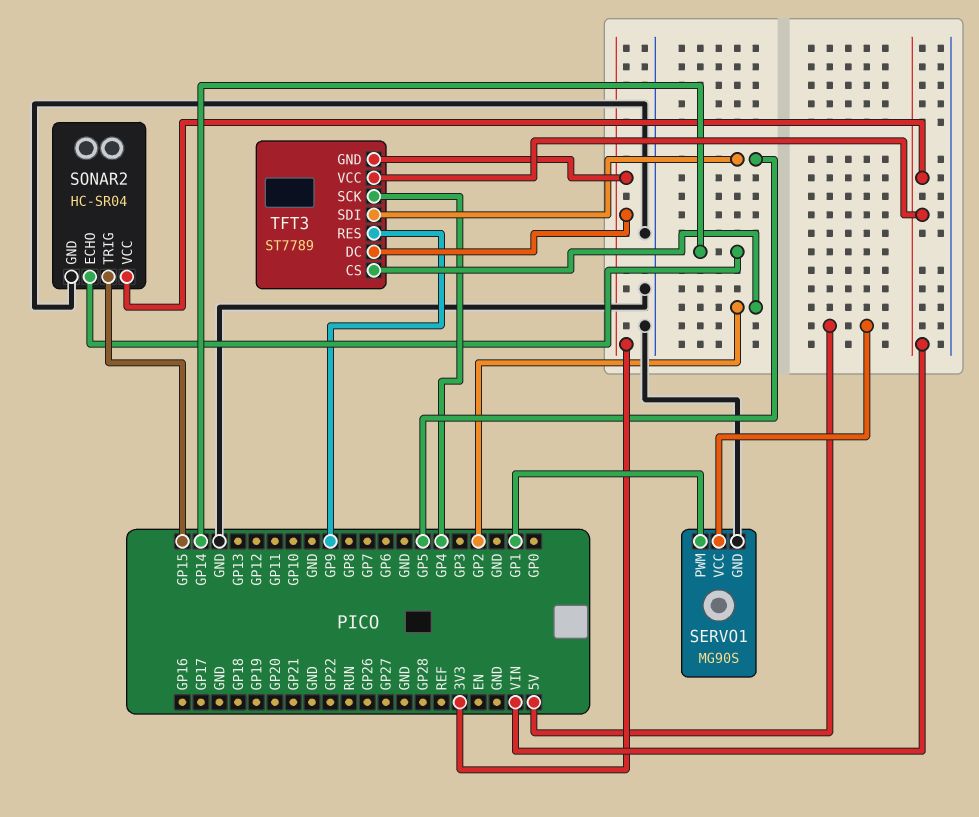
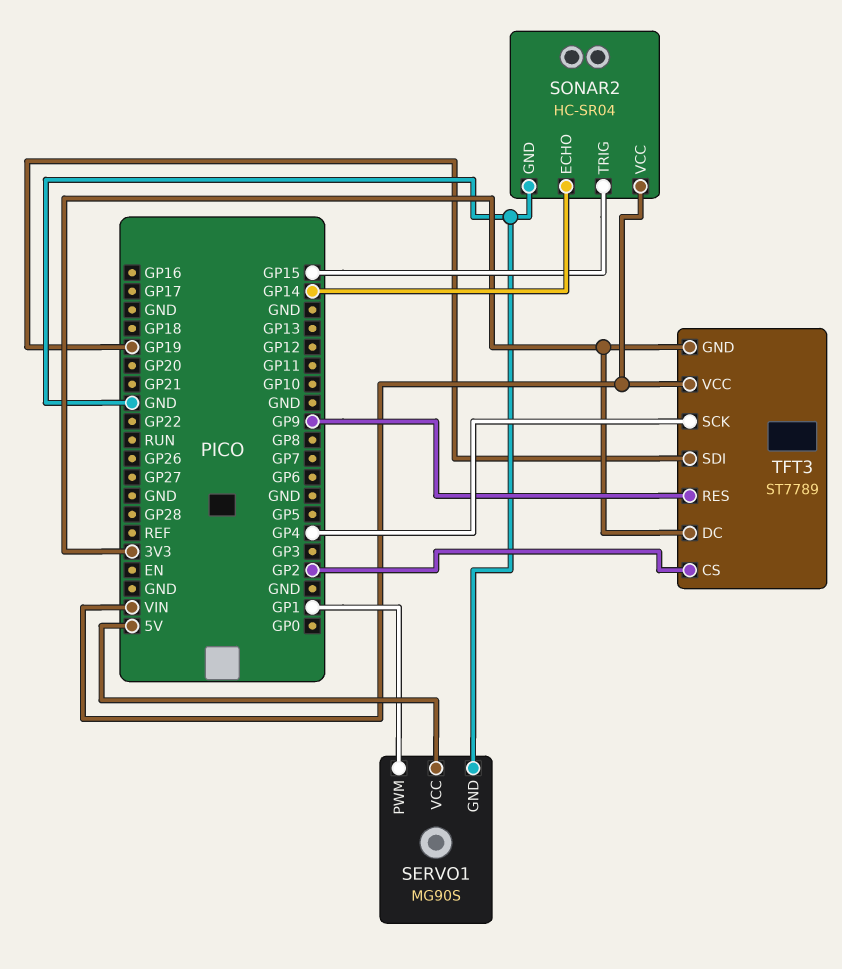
TFT3 pin SDI: GP5 -> GP19

